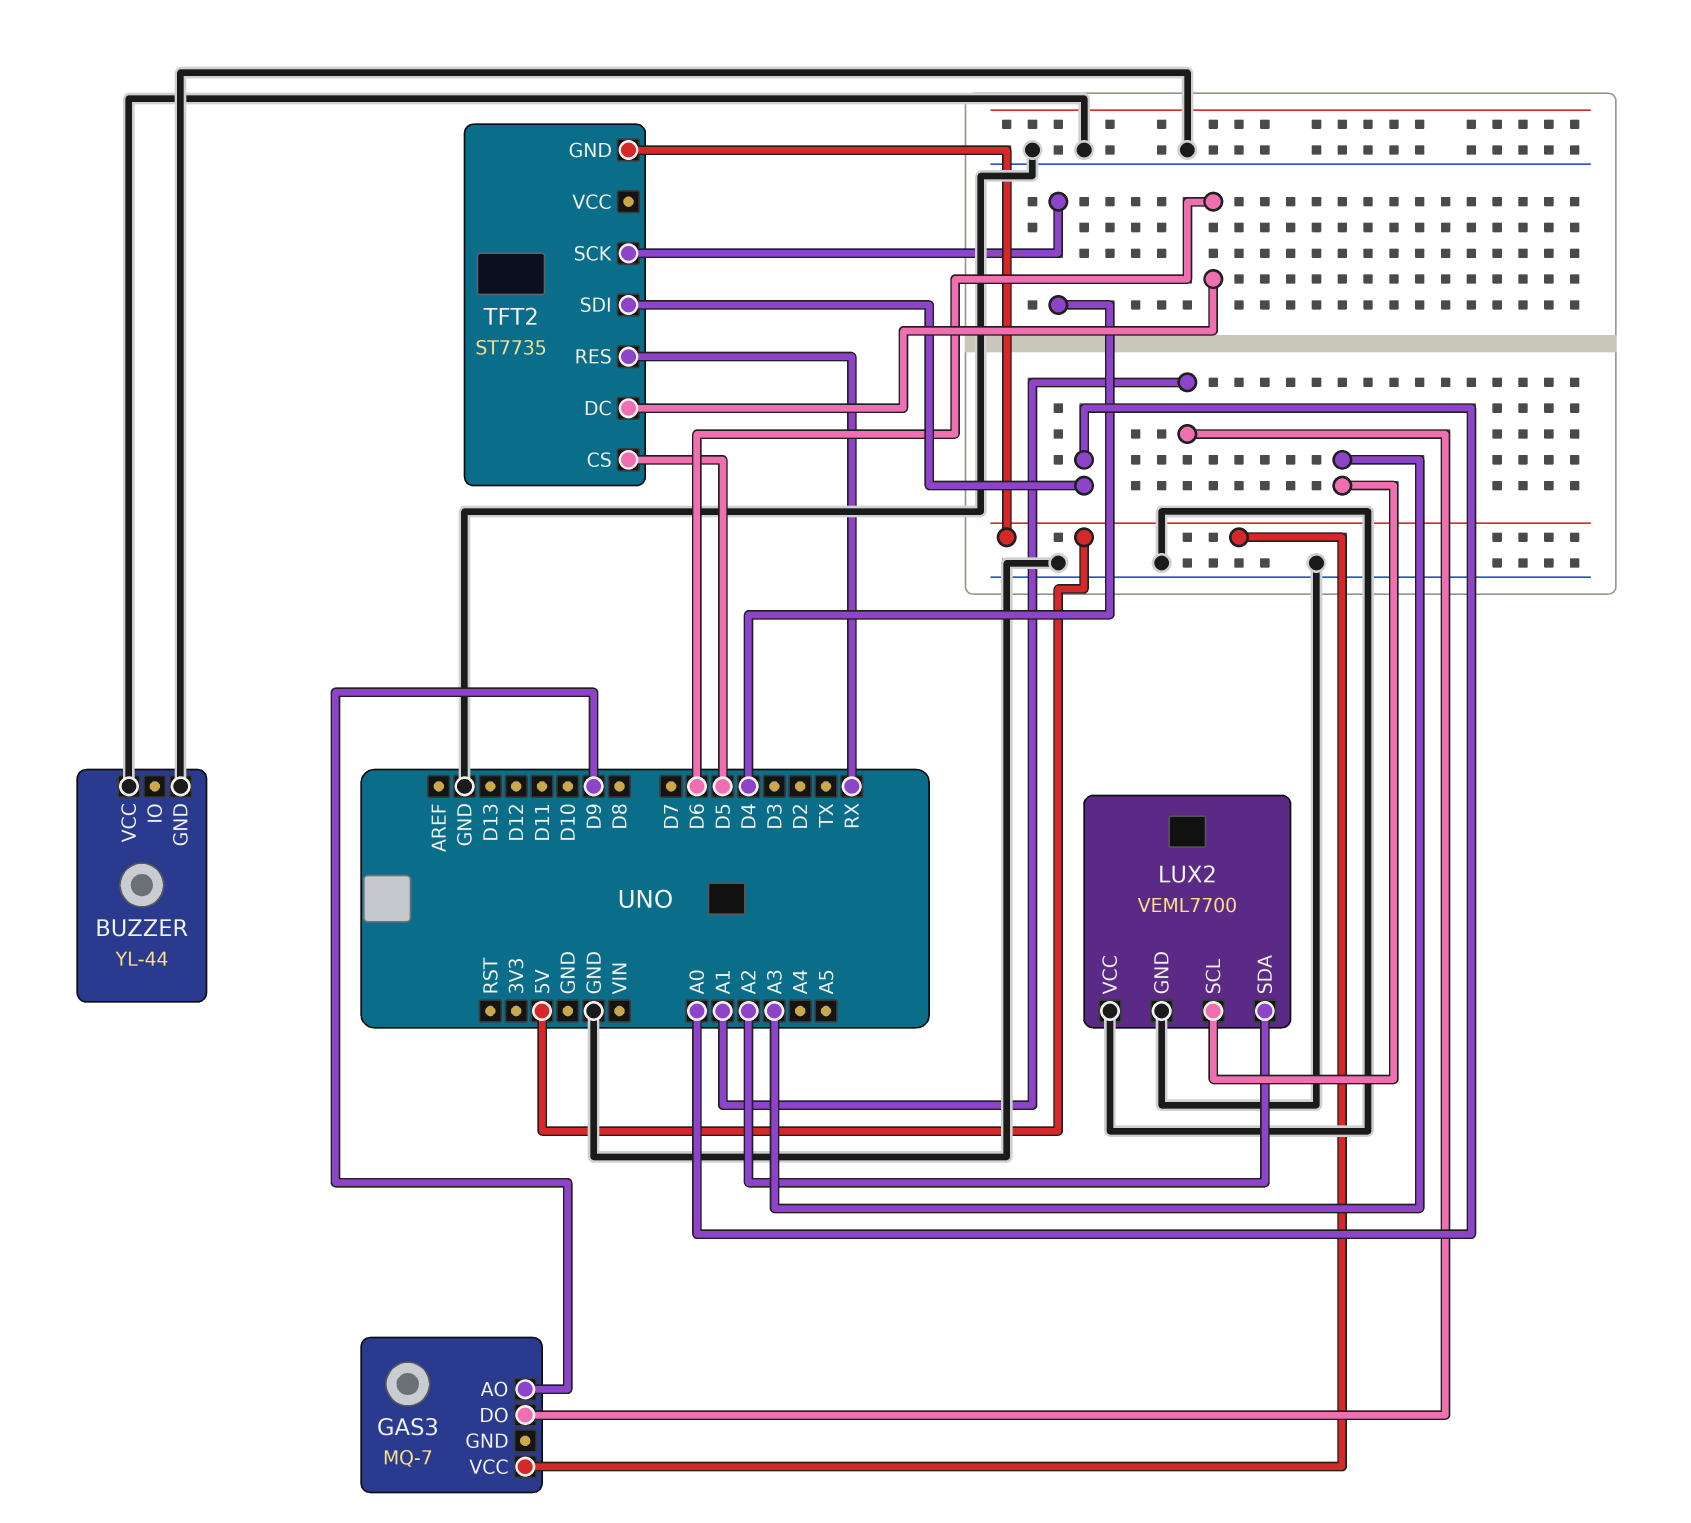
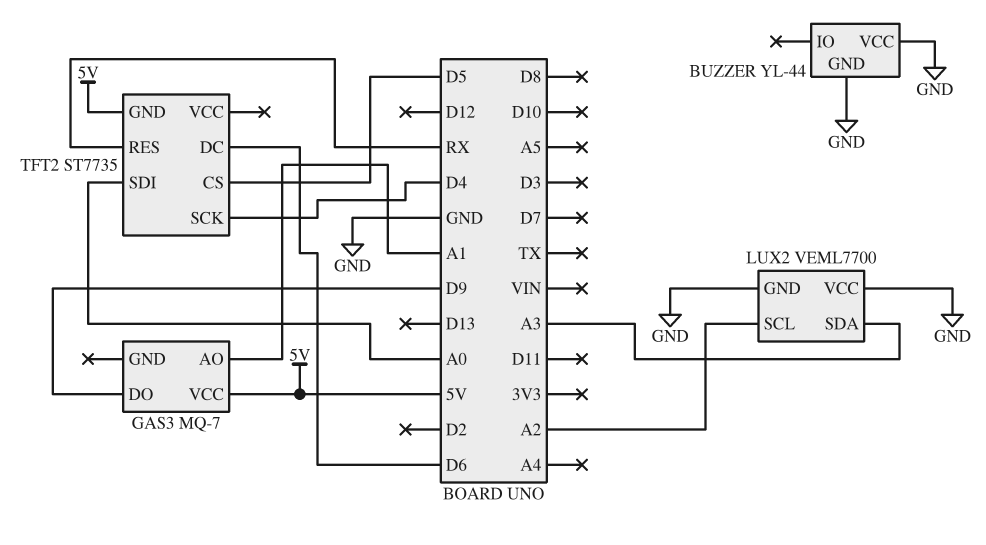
GAS3 pin AO: D9 -> A1
GAS3 pin DO: A1 -> D9
LUX2 pin SCL: A3 -> A2
LUX2 pin SDA: A2 -> A3

